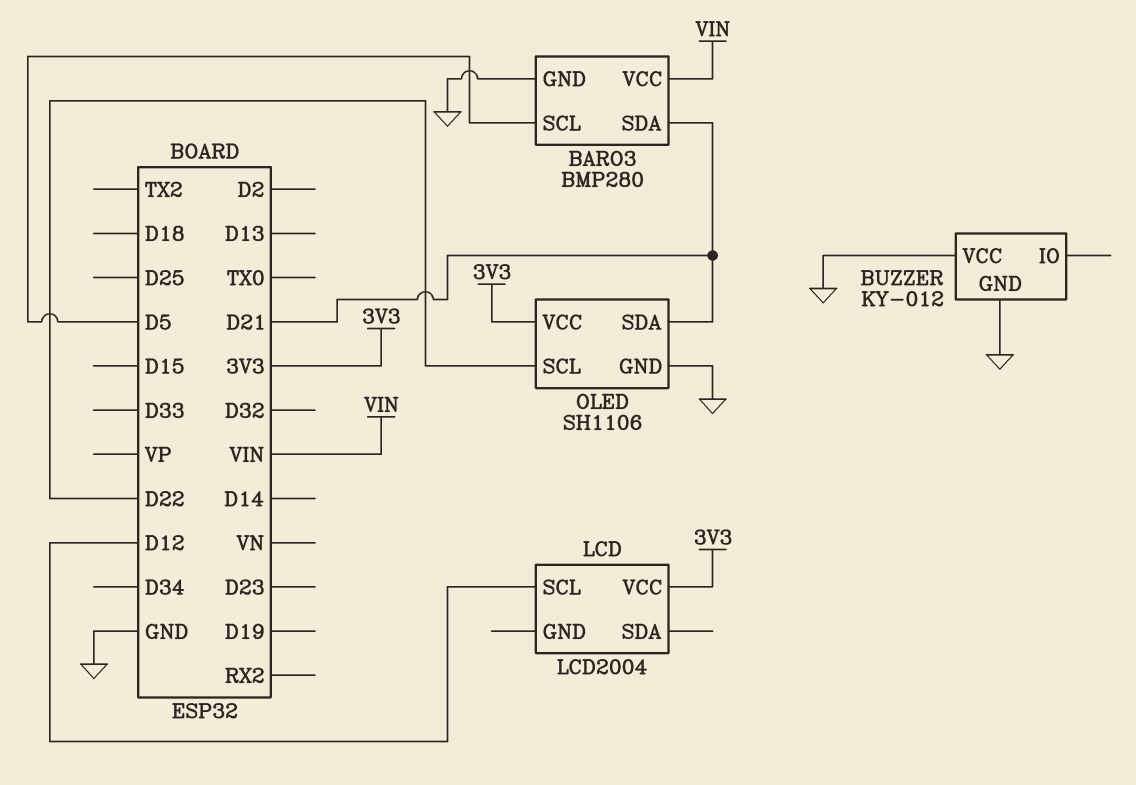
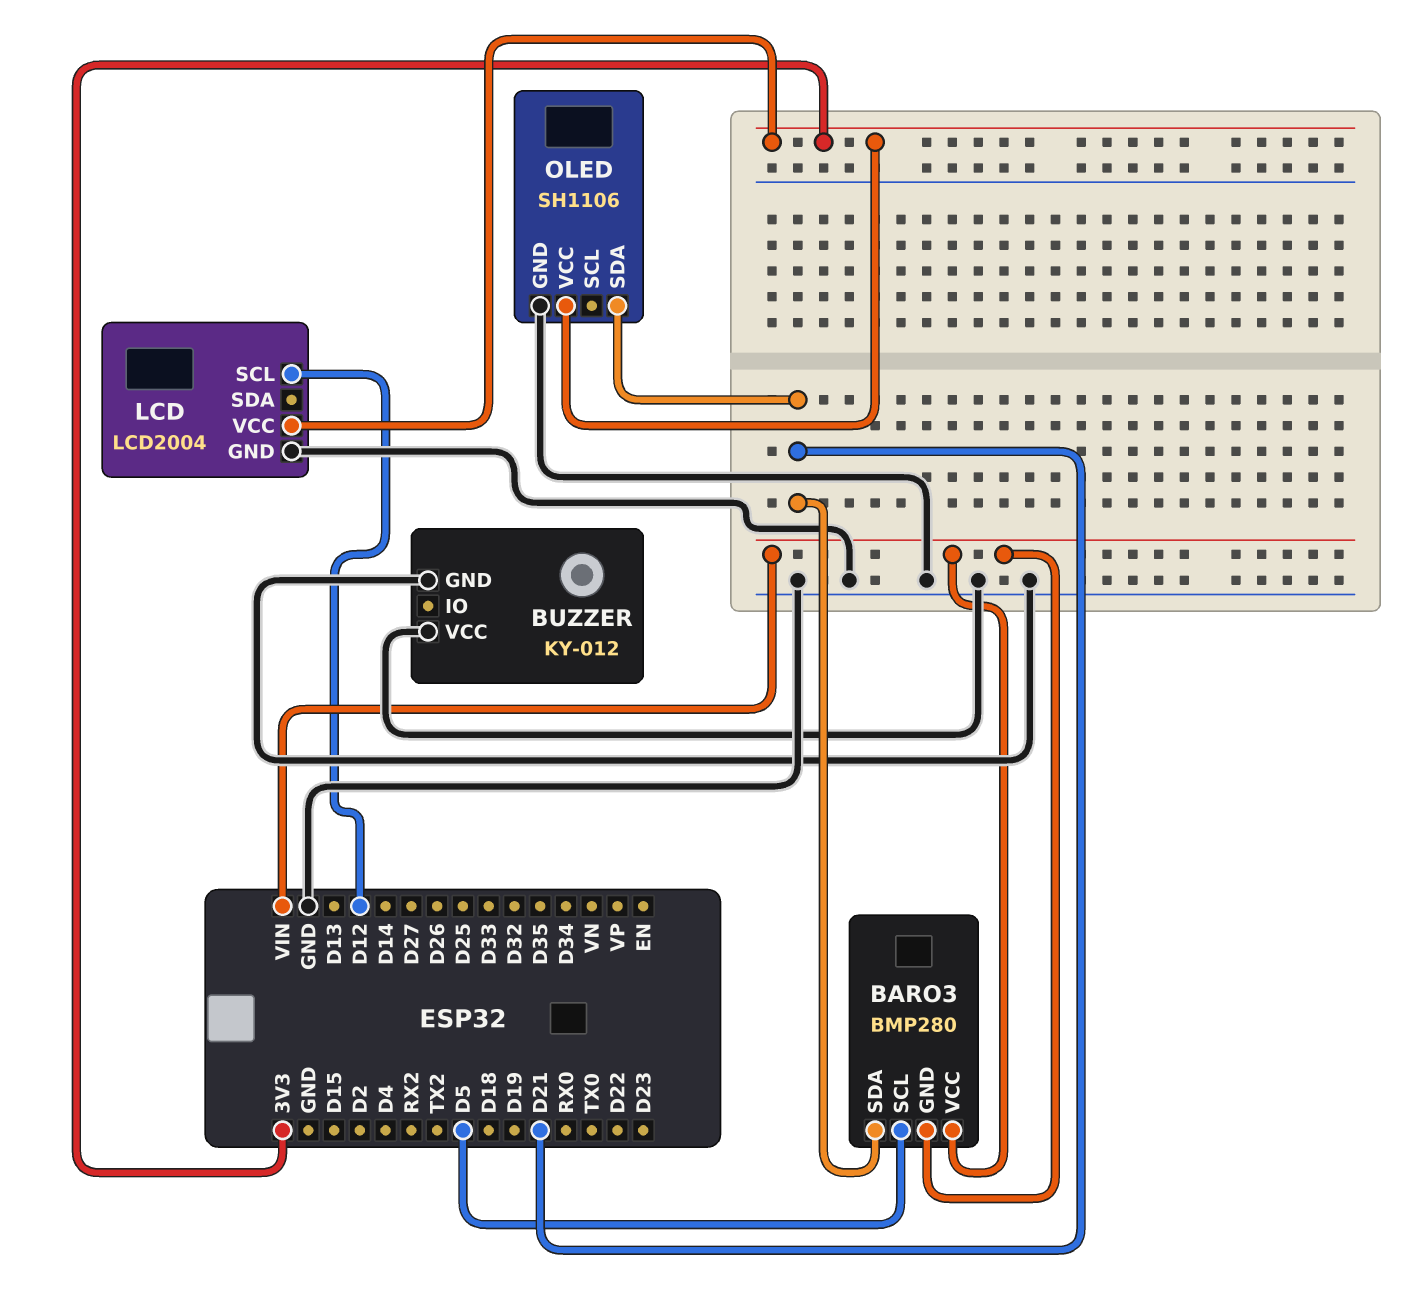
BARO3 pin GND: GND -> VIN
LCD pin GND: none -> GND
OLED pin SCL: D22 -> none

